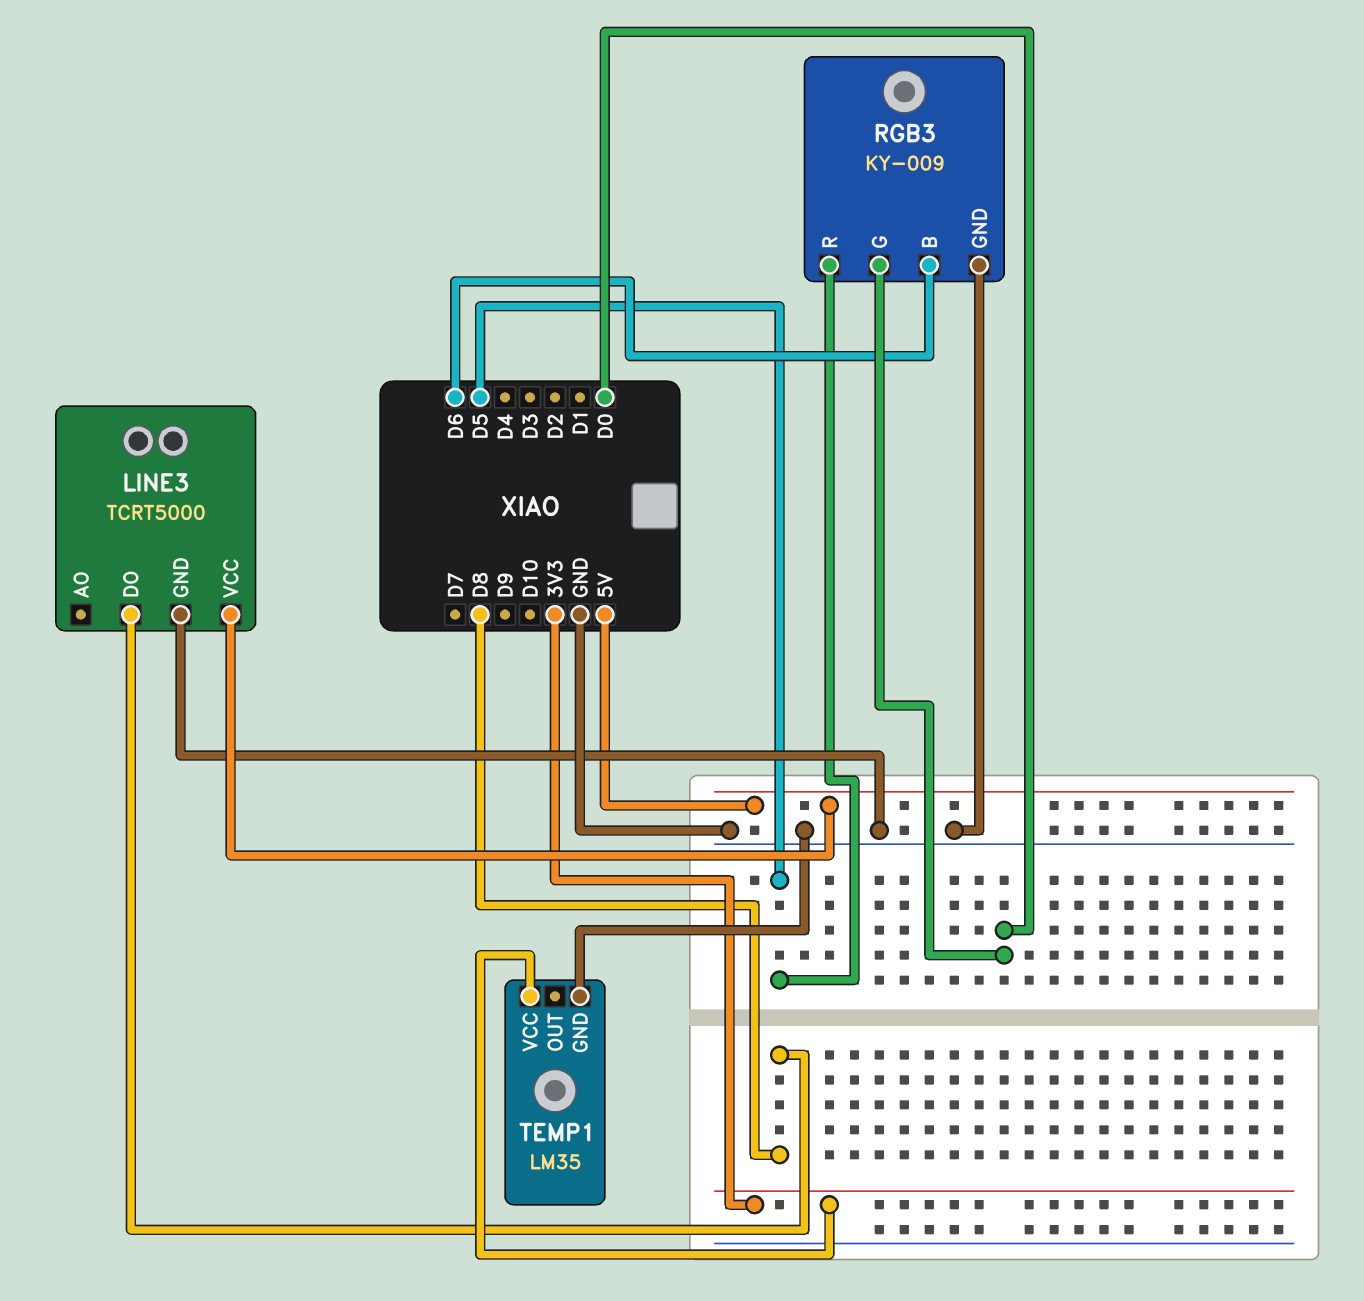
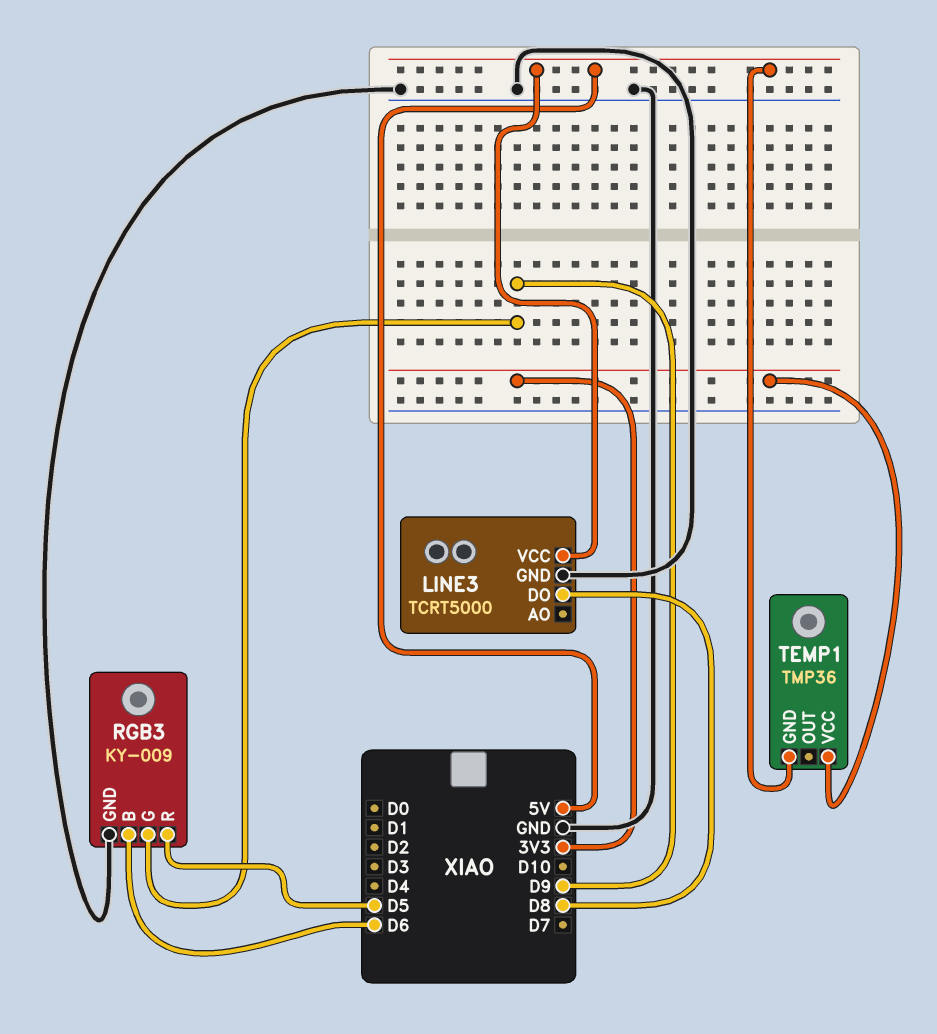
RGB3 pin G: D0 -> D9
TEMP1: LM35 -> TMP36
TEMP1 pin GND: GND -> 5V

